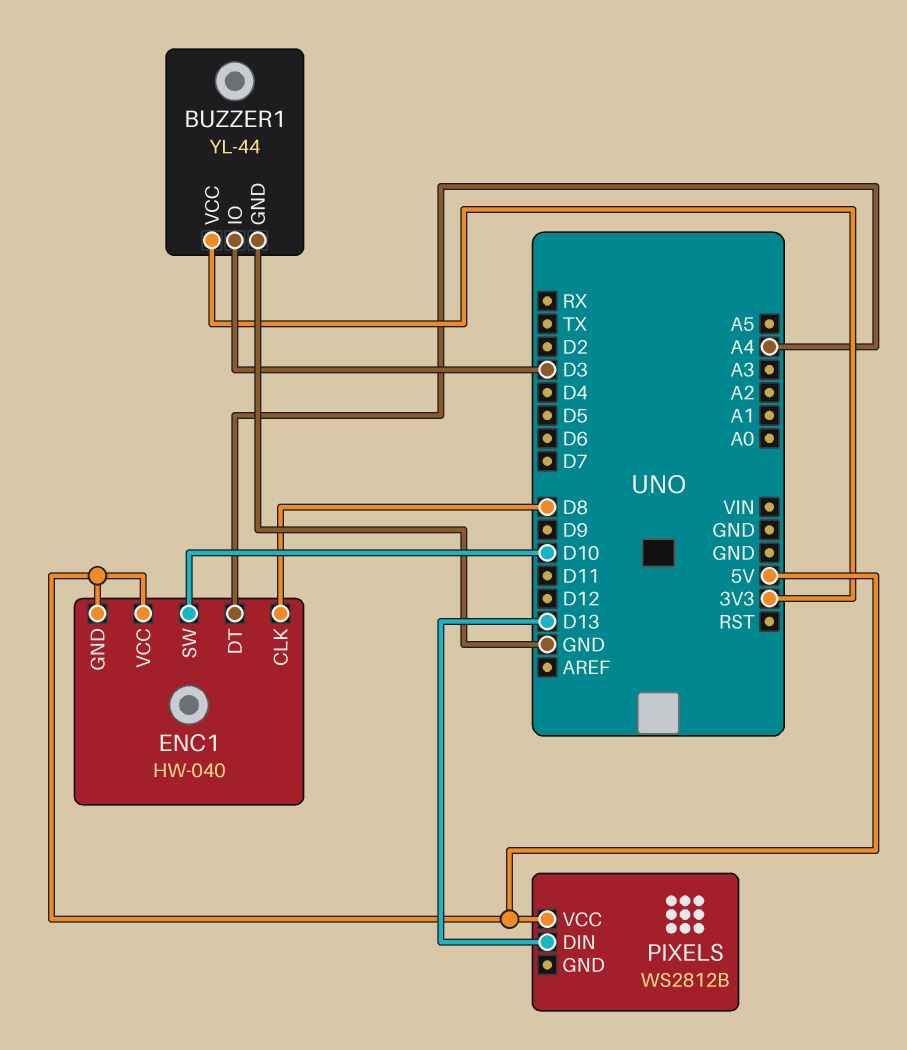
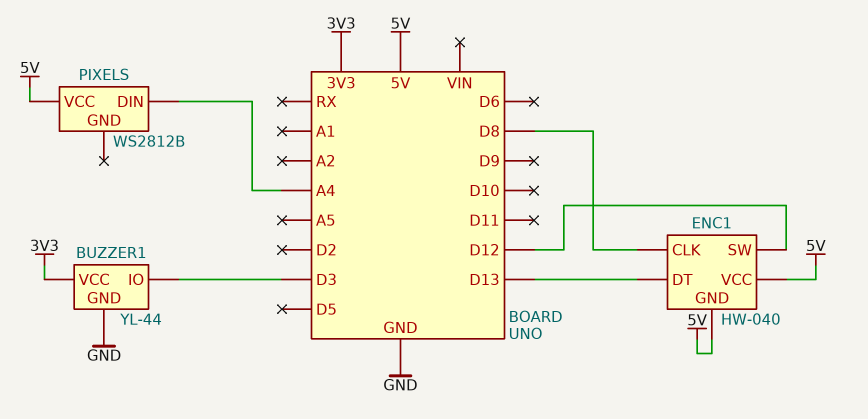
ENC1 pin DT: A4 -> D13
ENC1 pin SW: D10 -> D12
PIXELS pin DIN: D13 -> A4

